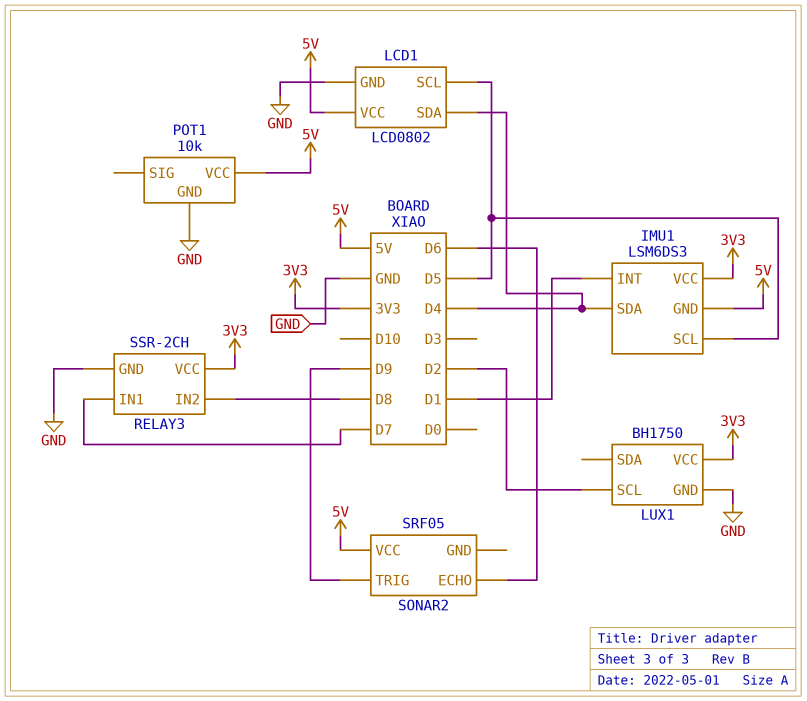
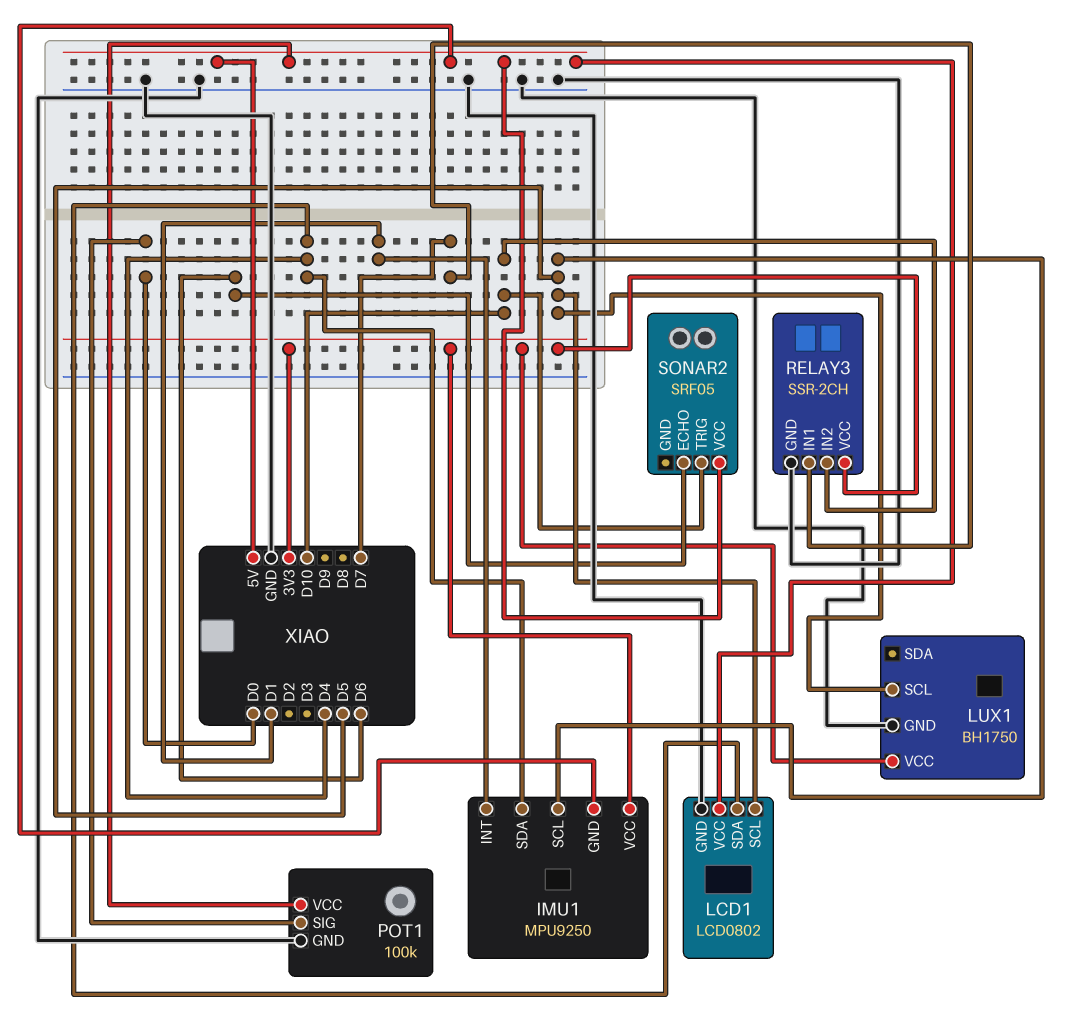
IMU1: LSM6DS3 -> MPU9250
LUX1 pin SCL: D2 -> D5
POT1: 10k -> 100k
POT1 pin SIG: none -> D0
RELAY3 pin IN2: D8 -> D10
SONAR2 pin TRIG: D9 -> D10

